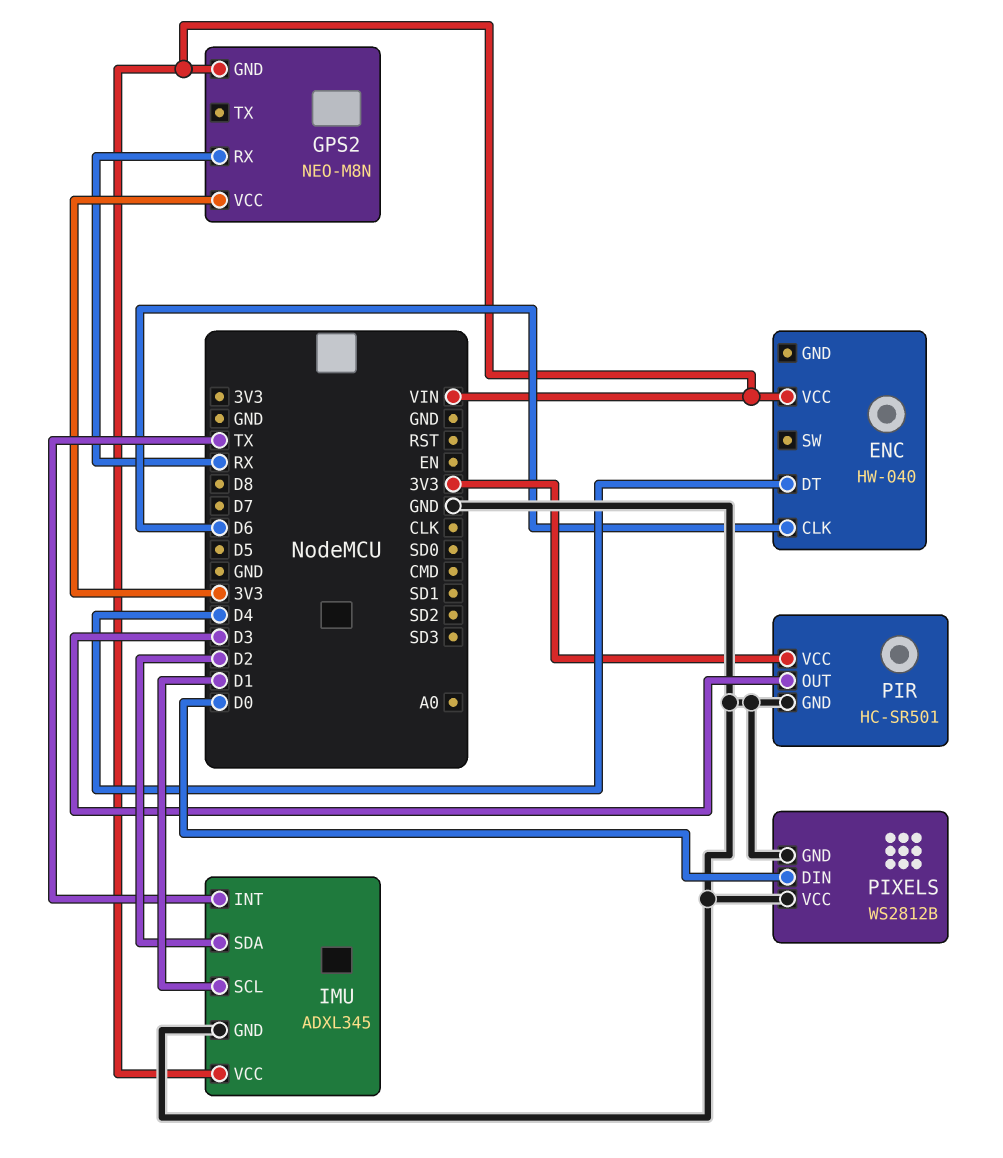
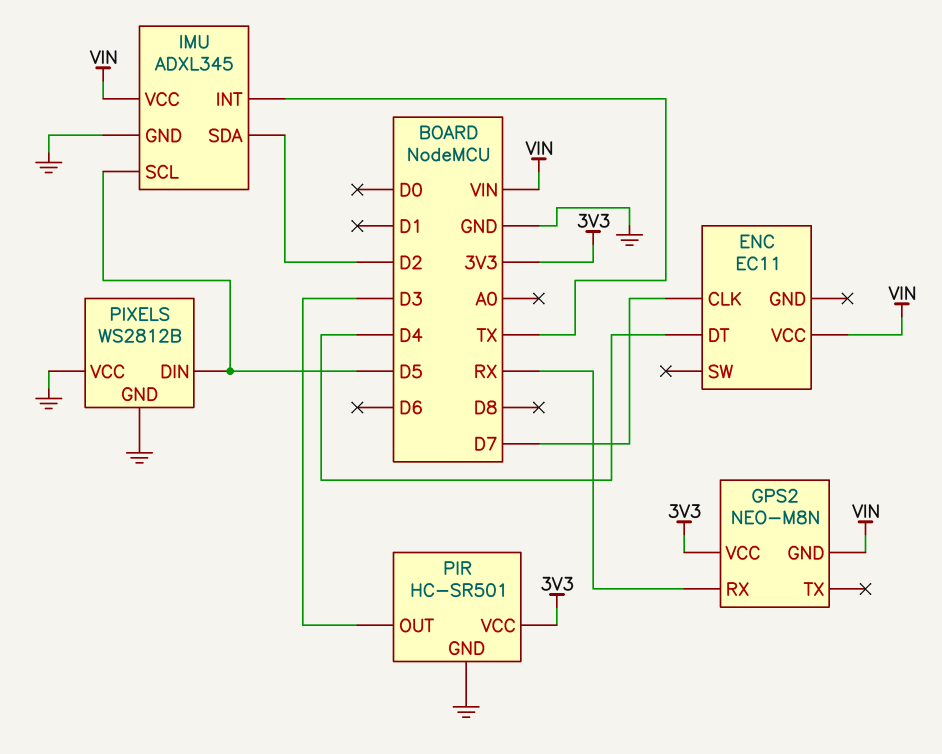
ENC: HW-040 -> EC11
ENC pin CLK: D6 -> D7
IMU pin SCL: D1 -> D5
PIXELS pin DIN: D0 -> D5

